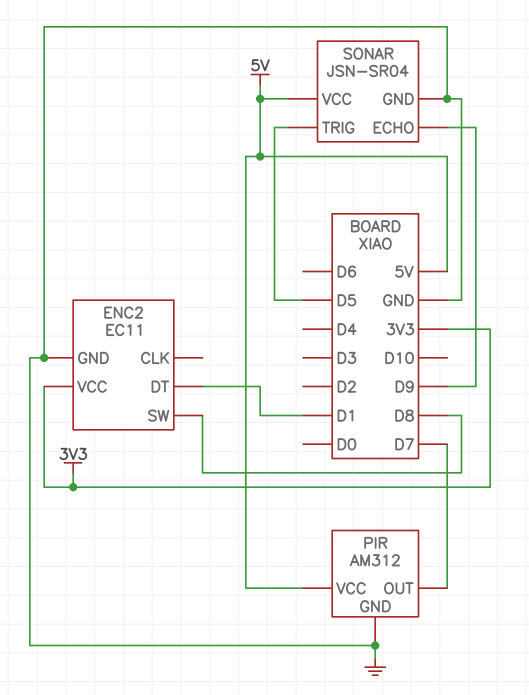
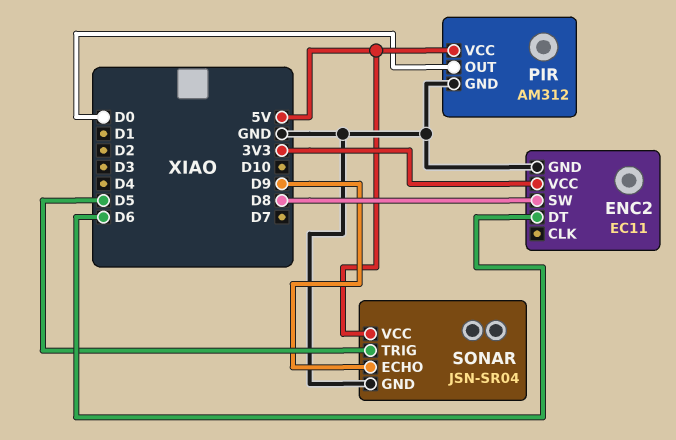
ENC2 pin DT: D1 -> D6
PIR pin OUT: D7 -> D0

